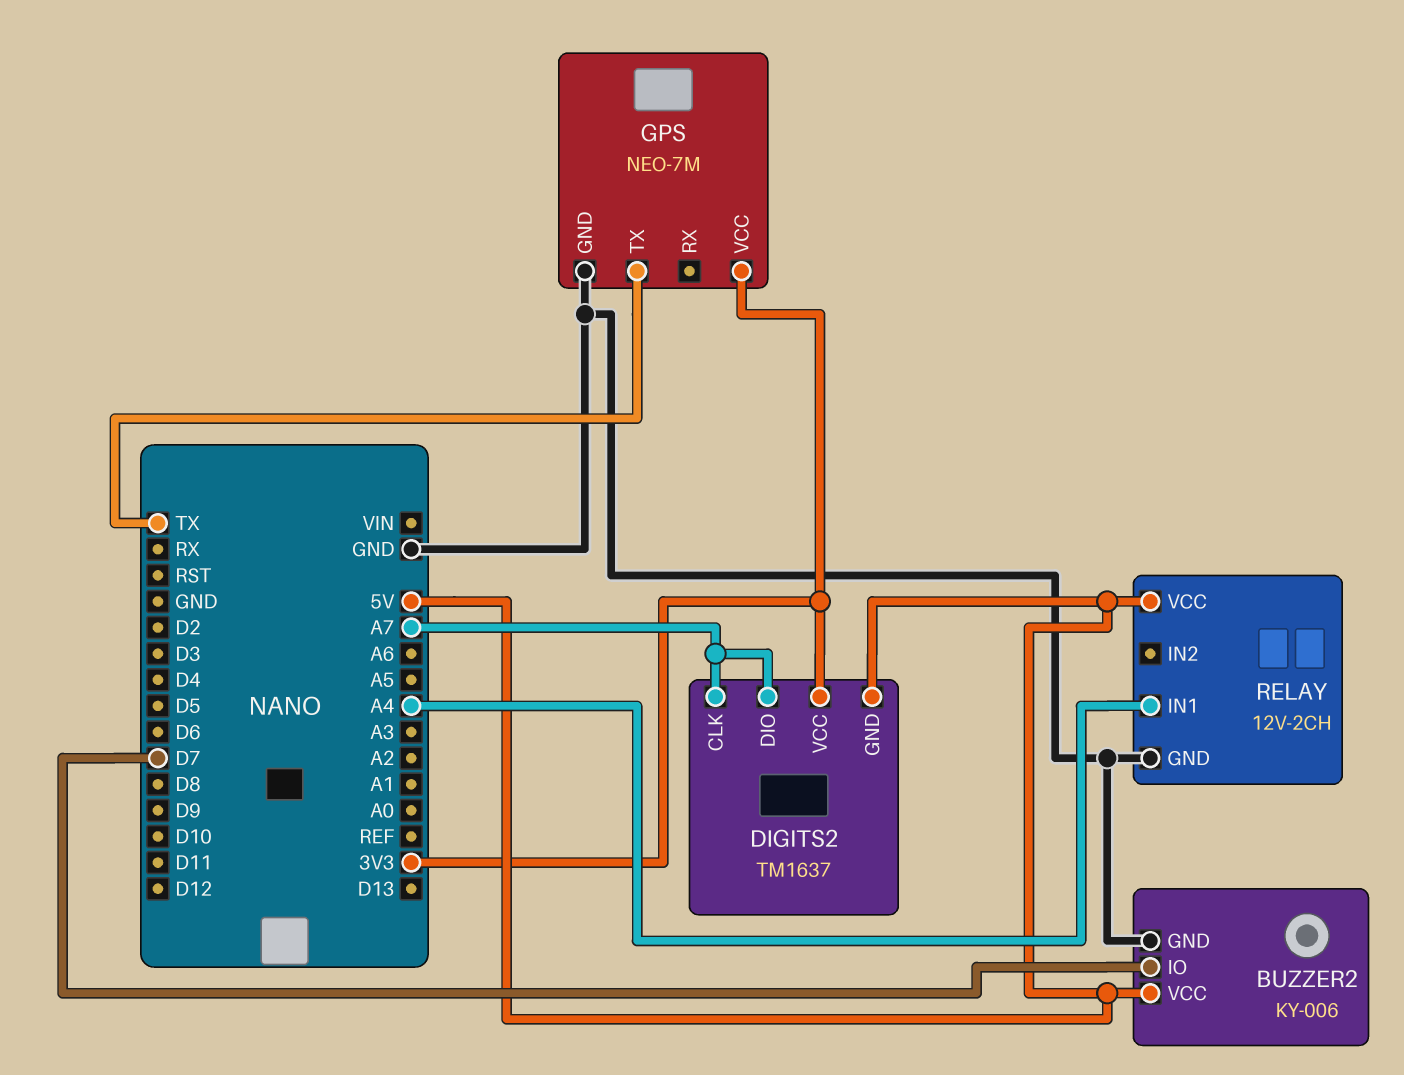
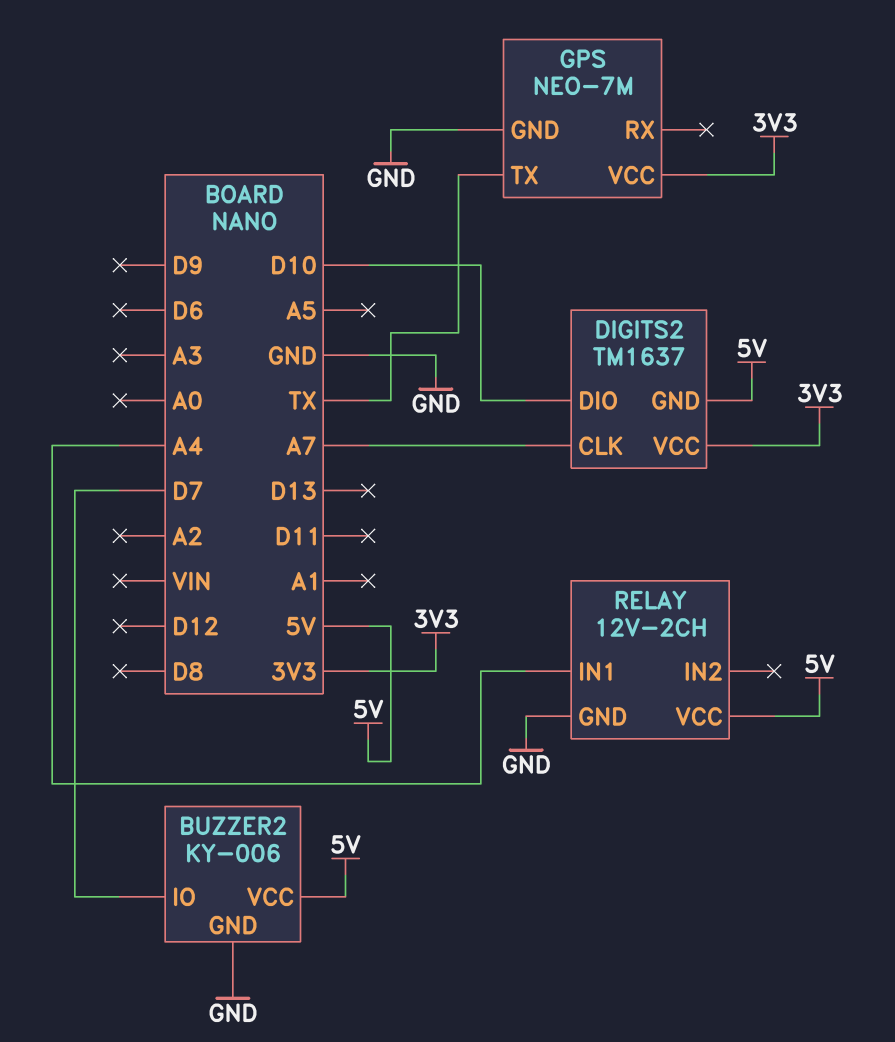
DIGITS2 pin DIO: A7 -> D10

